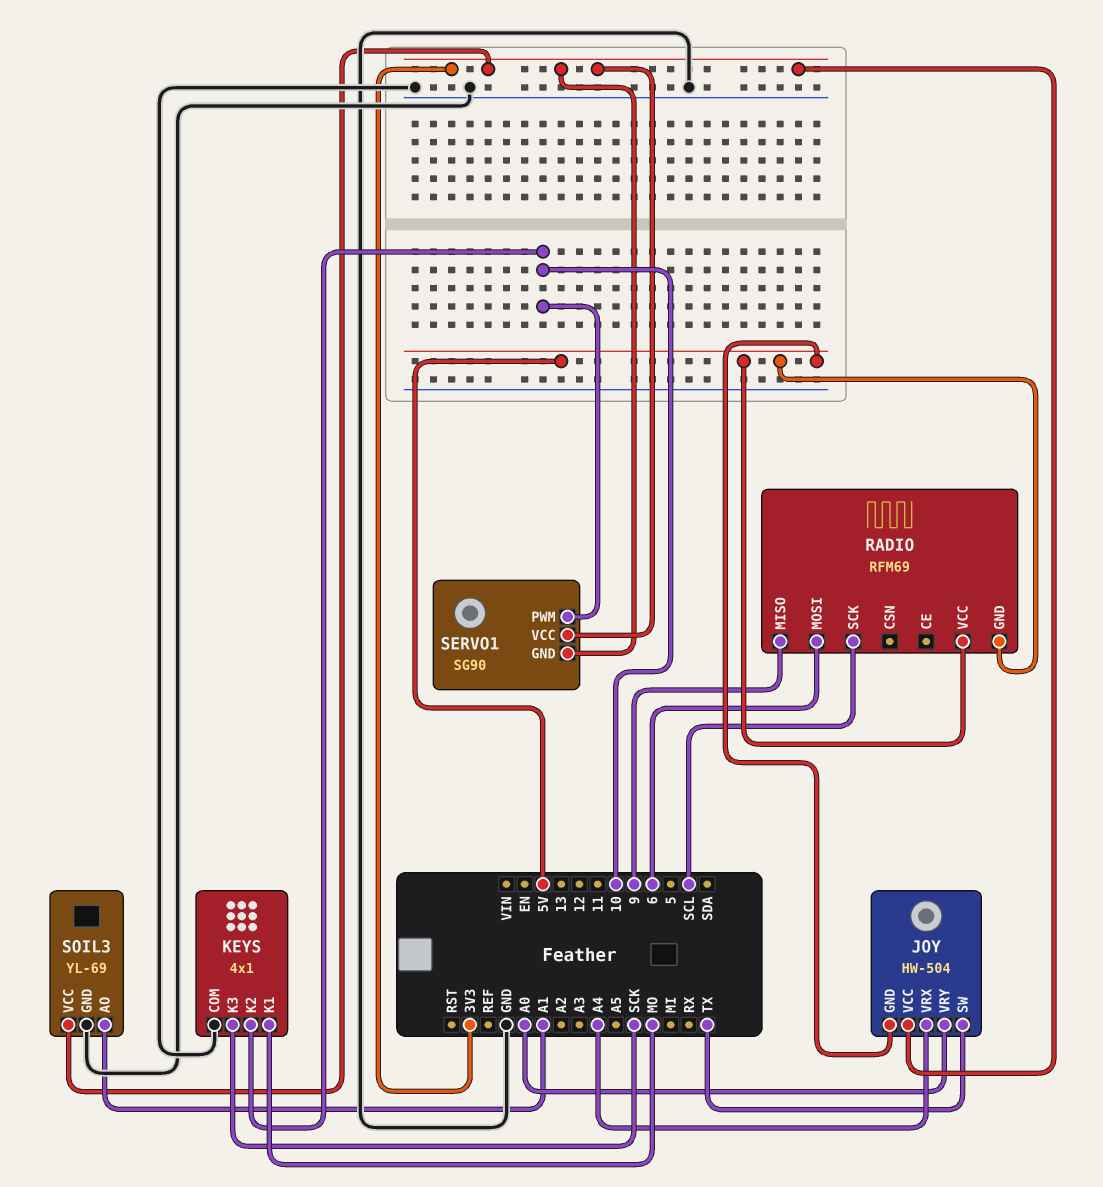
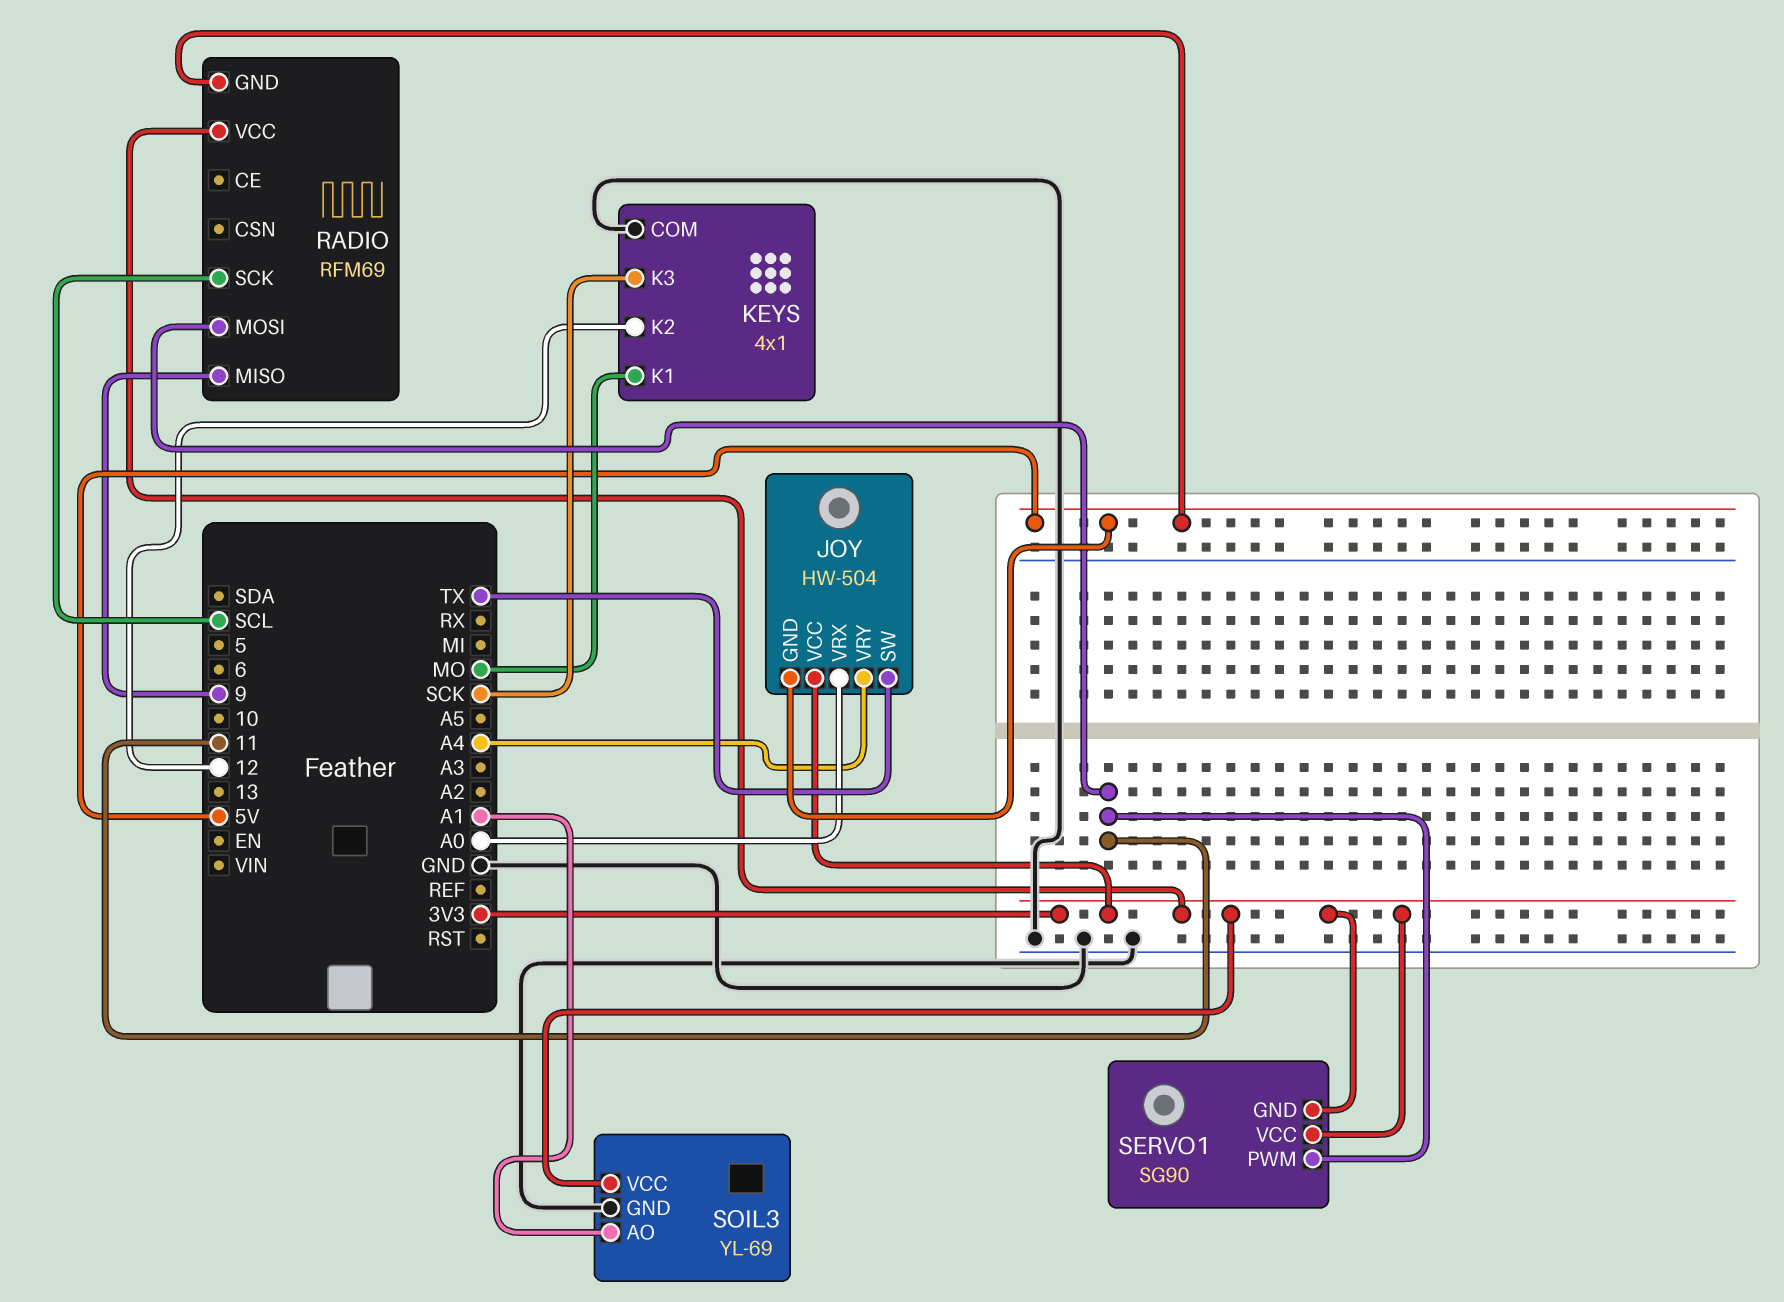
JOY pin VRX: A4 -> A0
JOY pin VRY: A0 -> A4
KEYS pin K2: 10 -> 12
RADIO pin MOSI: 6 -> 11
RADIO pin VCC: 5V -> 3V3
SERVO1 pin PWM: 10 -> 11

